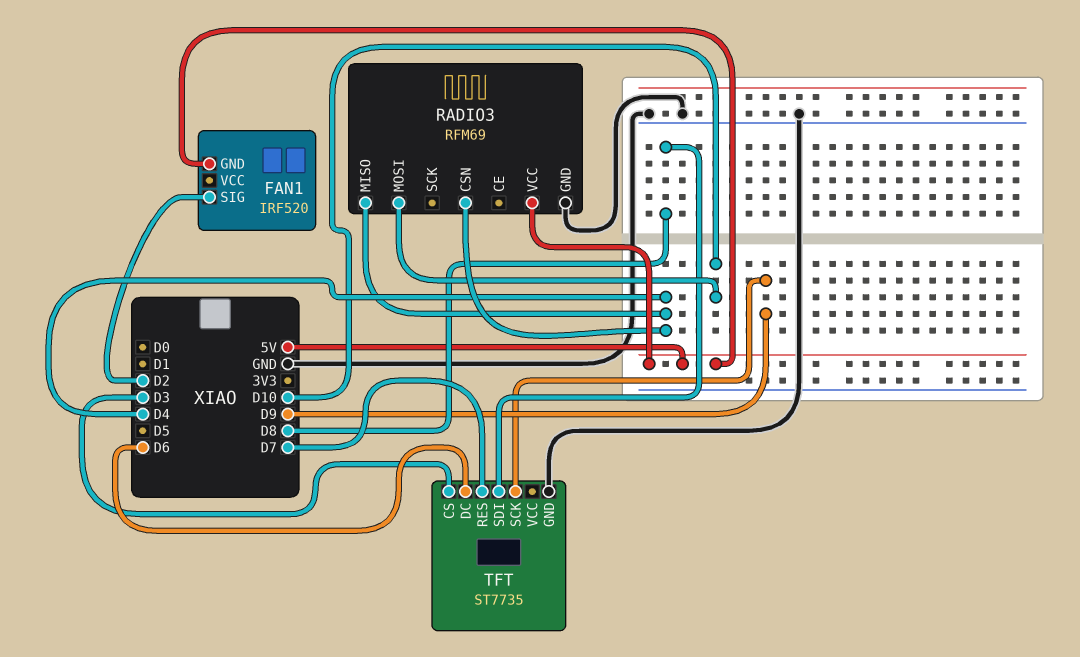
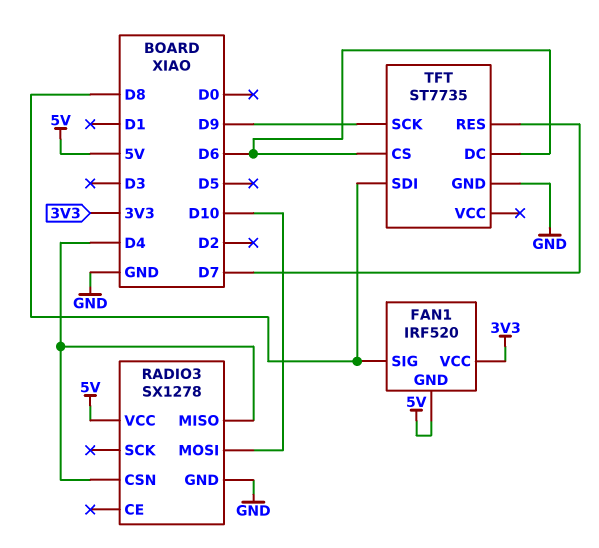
FAN1 pin SIG: D2 -> D8
FAN1 pin VCC: none -> 3V3
RADIO3: RFM69 -> SX1278
TFT pin CS: D3 -> D6

